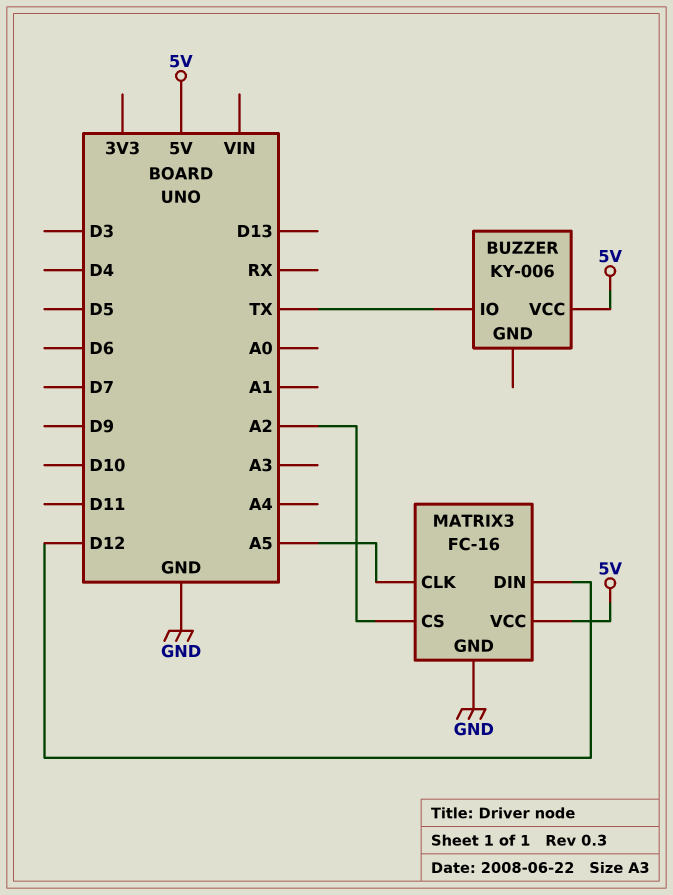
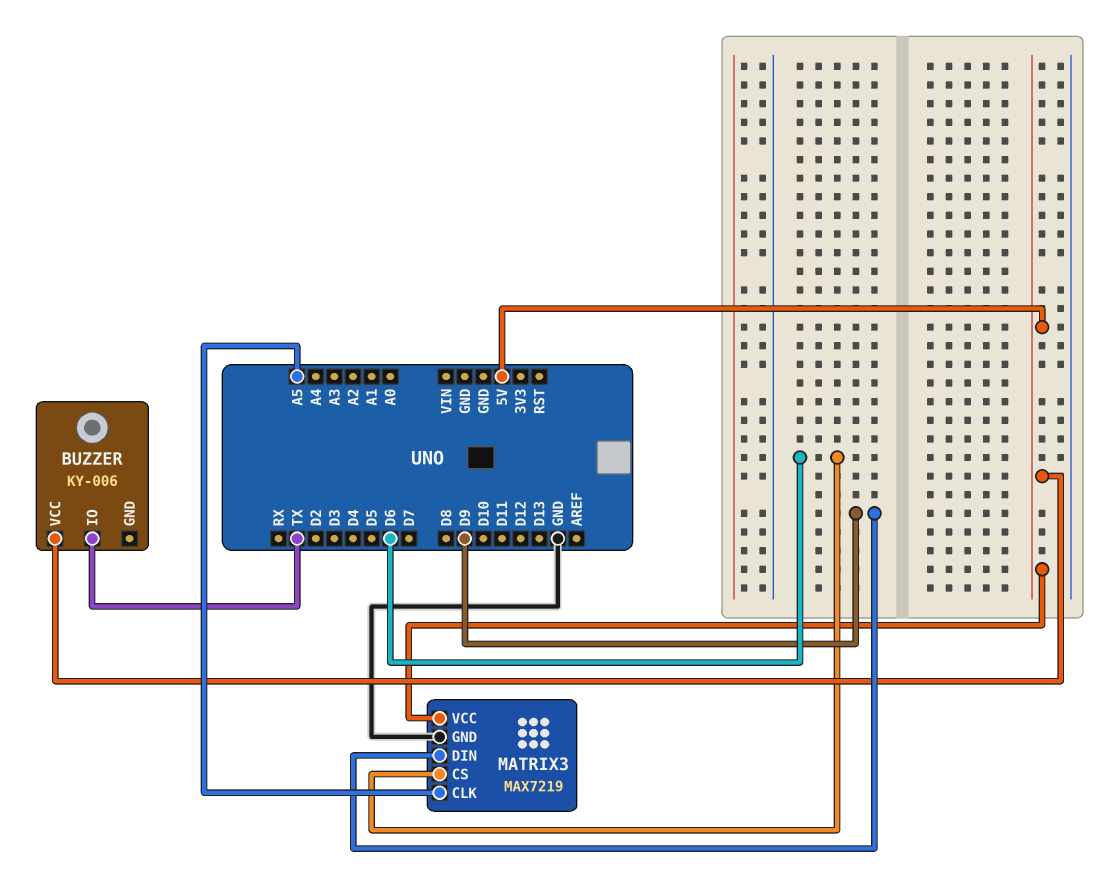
MATRIX3: FC-16 -> MAX7219
MATRIX3 pin CS: A2 -> D6
MATRIX3 pin DIN: D12 -> D9

